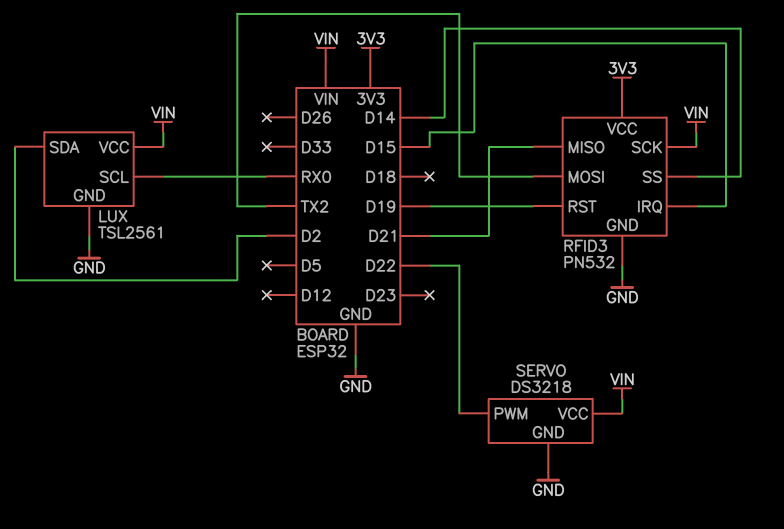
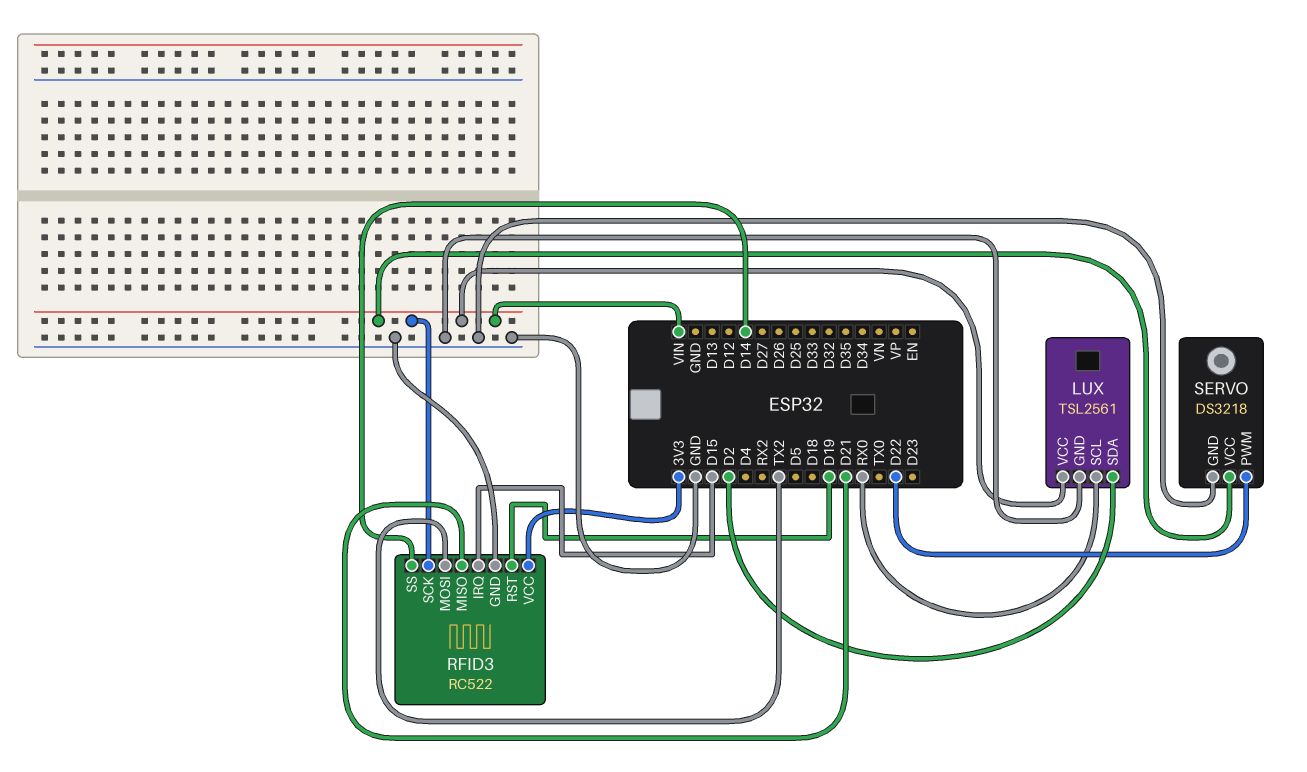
RFID3: PN532 -> RC522

